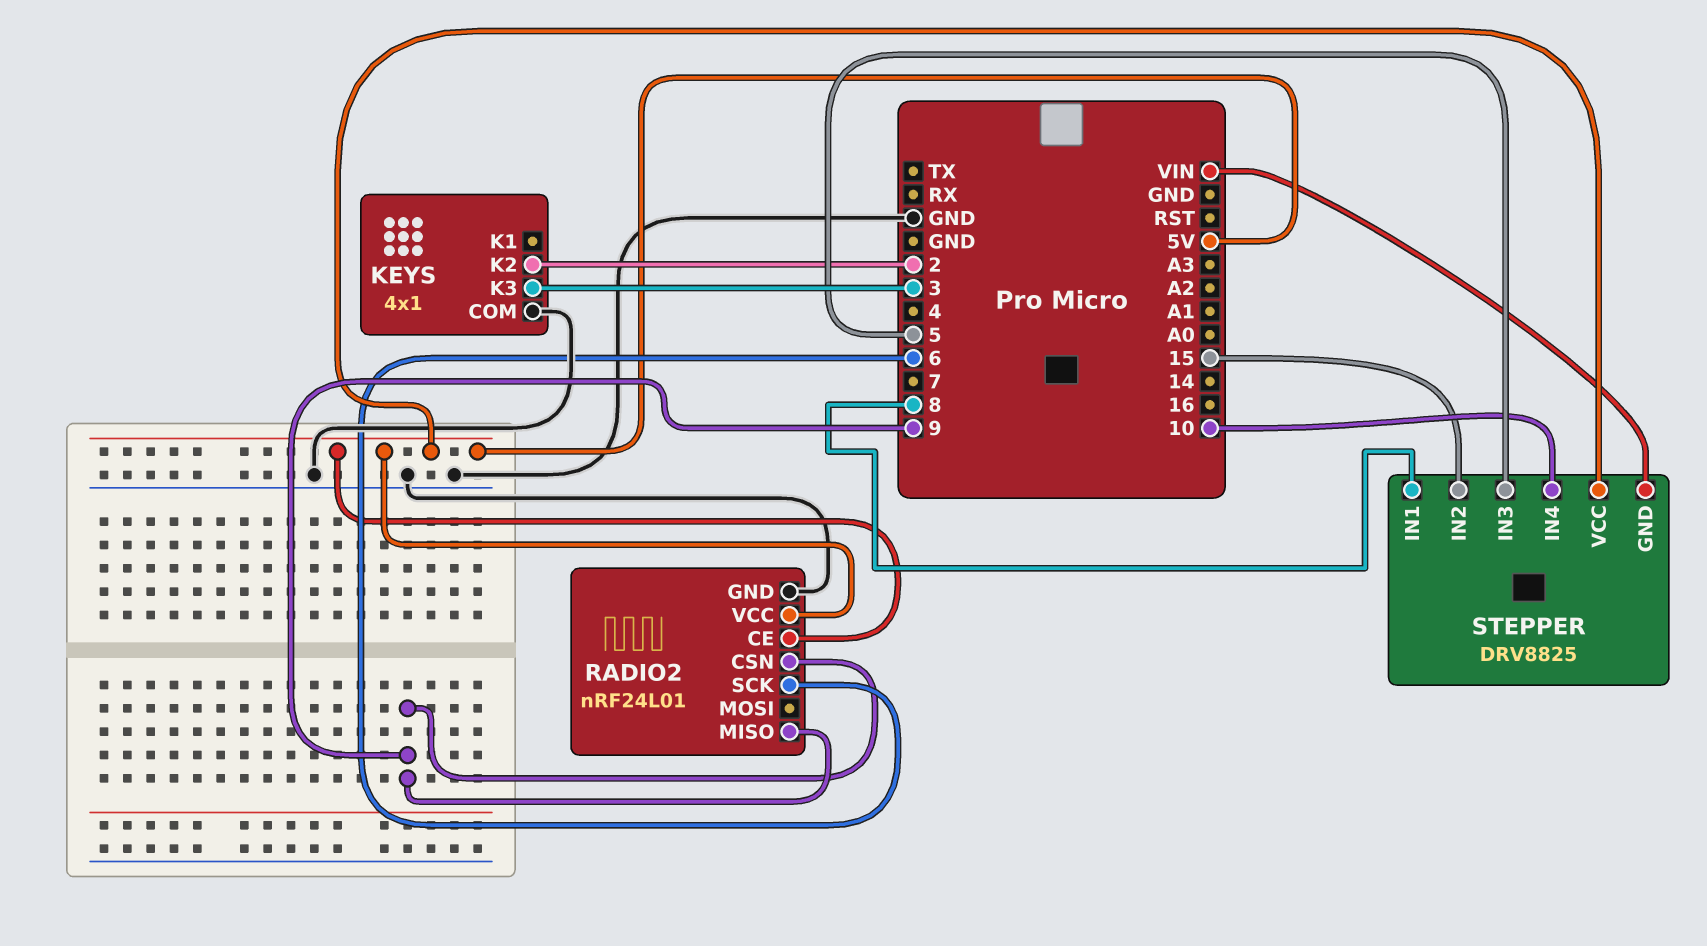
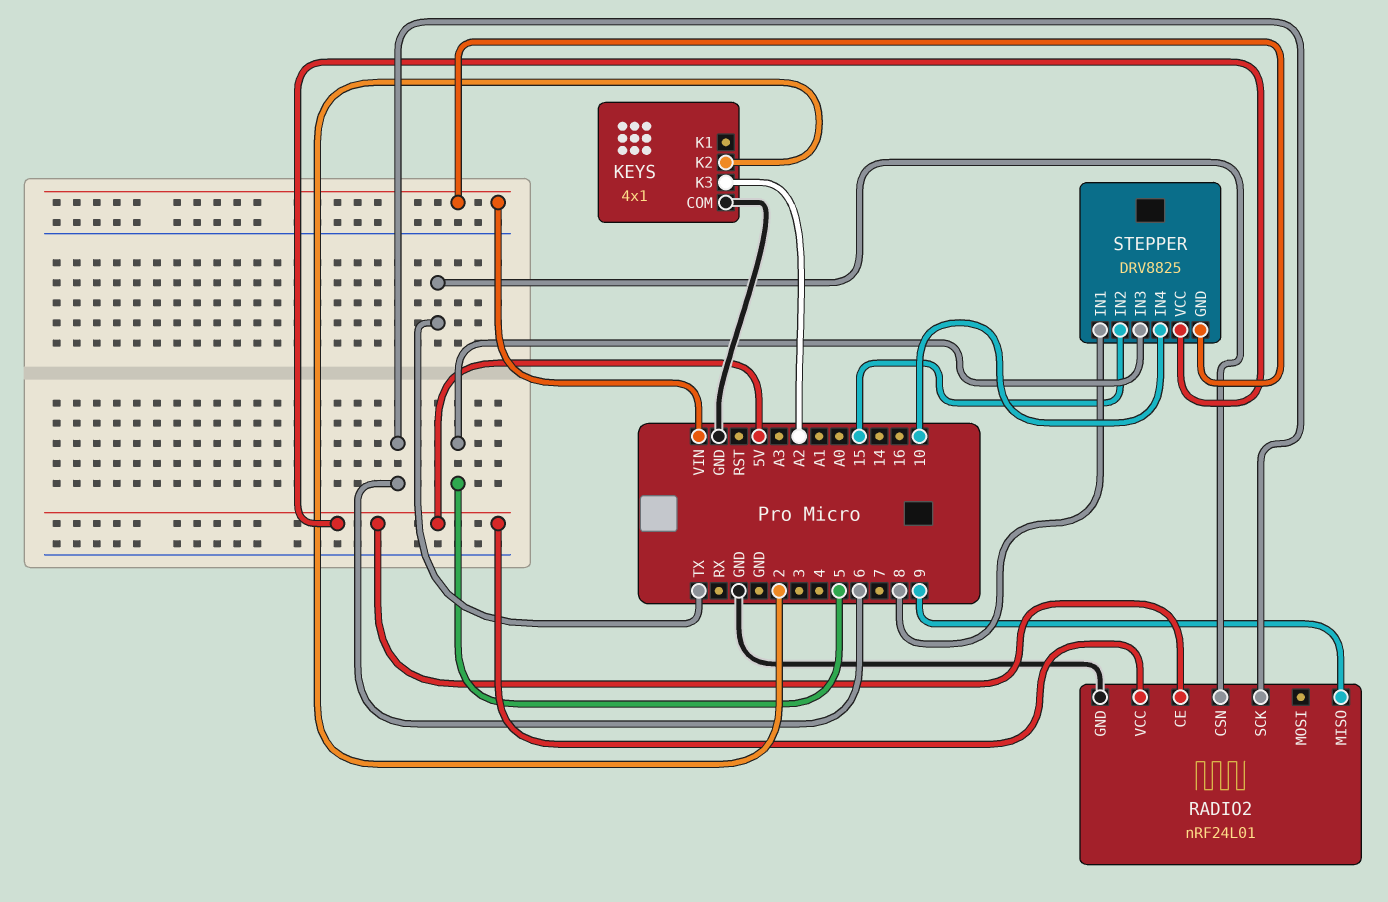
KEYS pin K3: 3 -> A2
RADIO2 pin CSN: 9 -> TX

